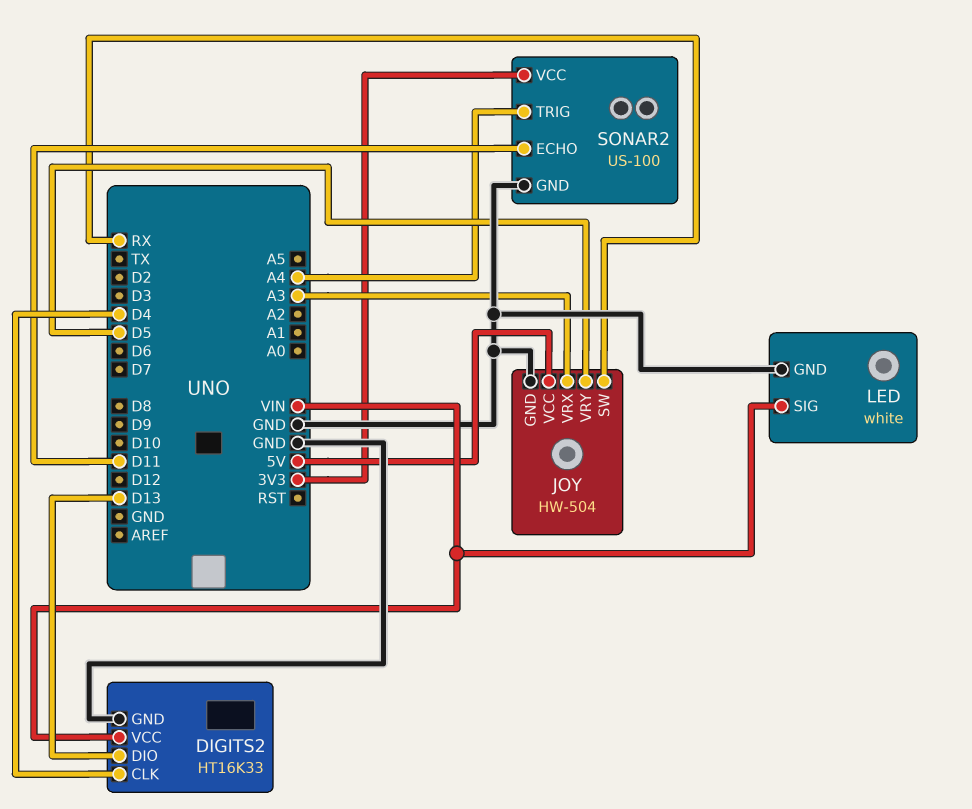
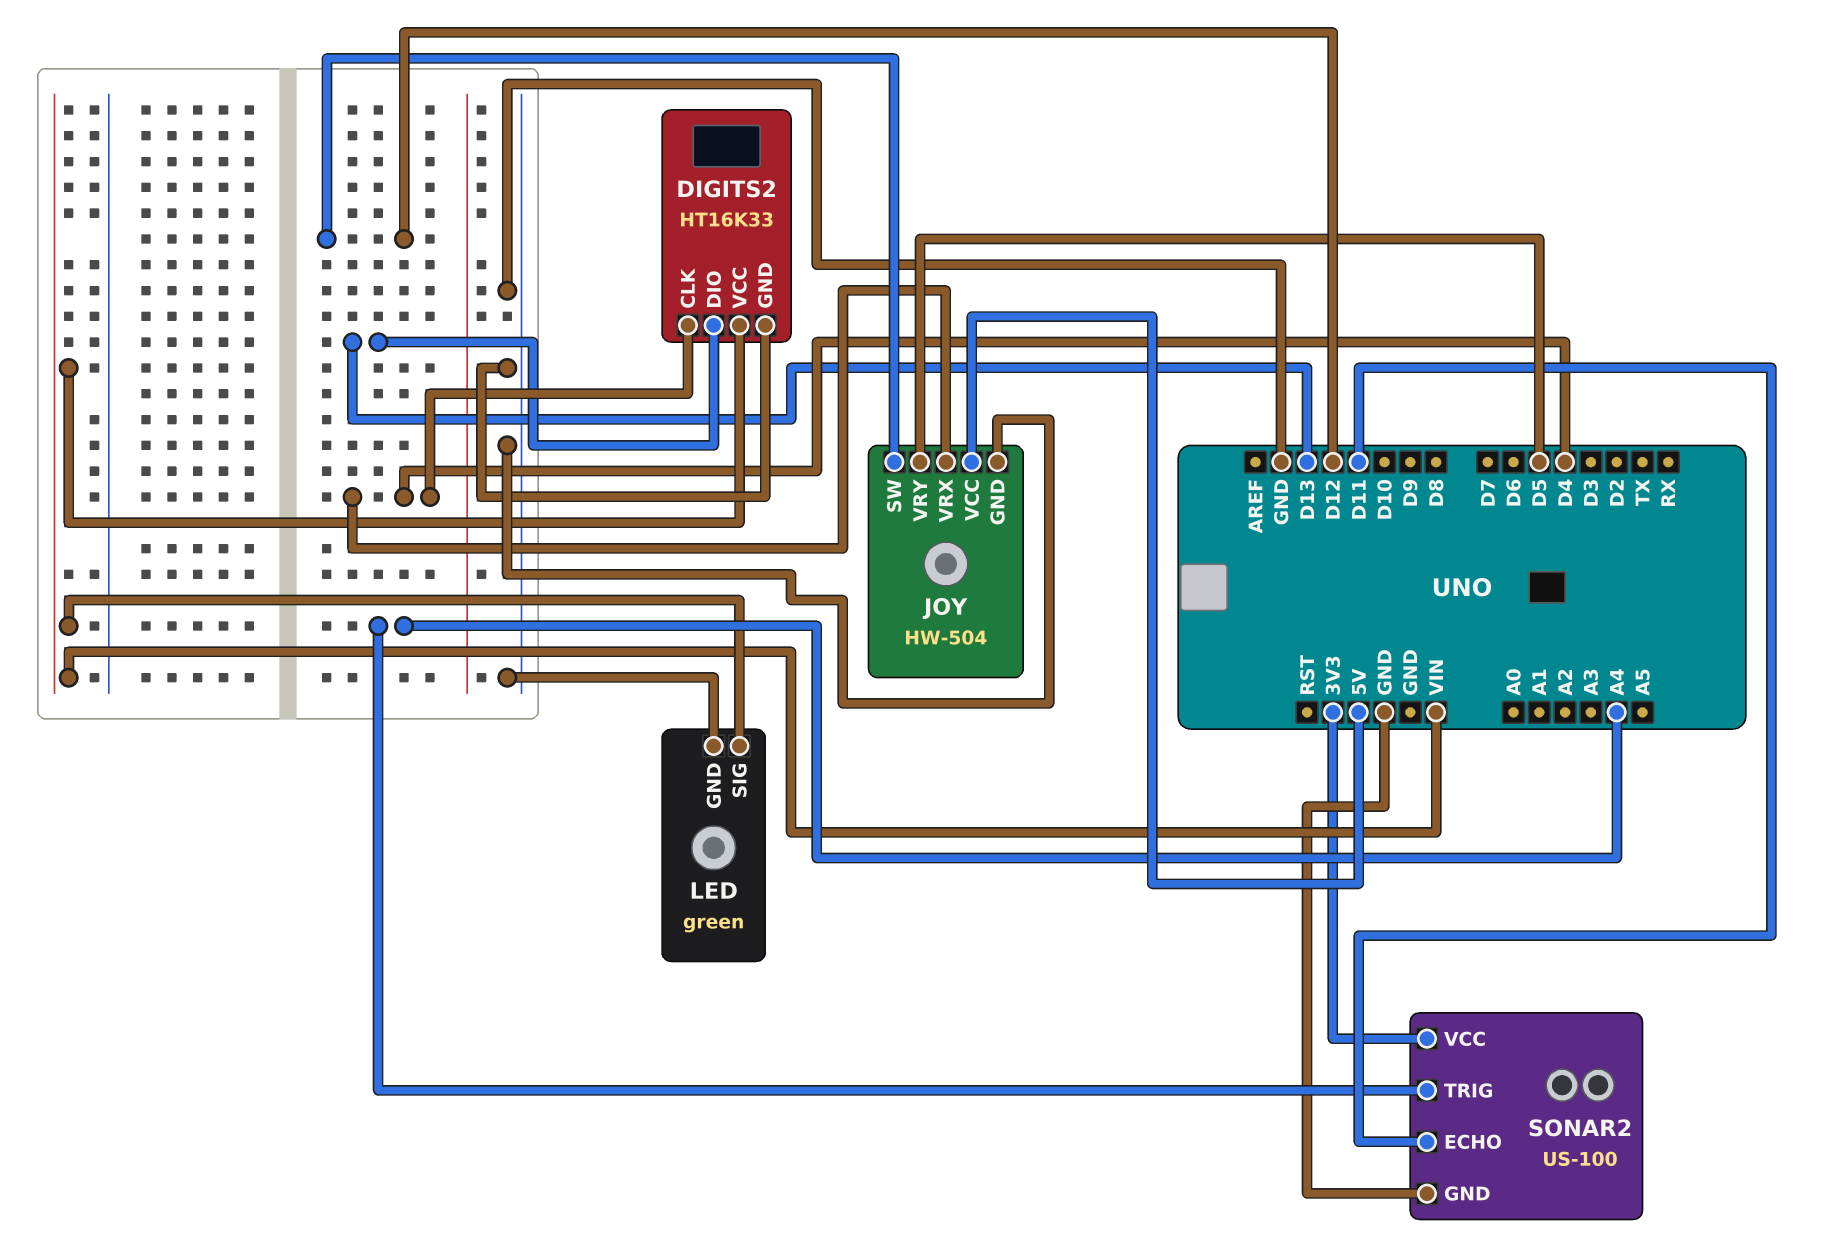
JOY pin SW: RX -> D12
JOY pin VRX: A3 -> D4
LED: white -> green

